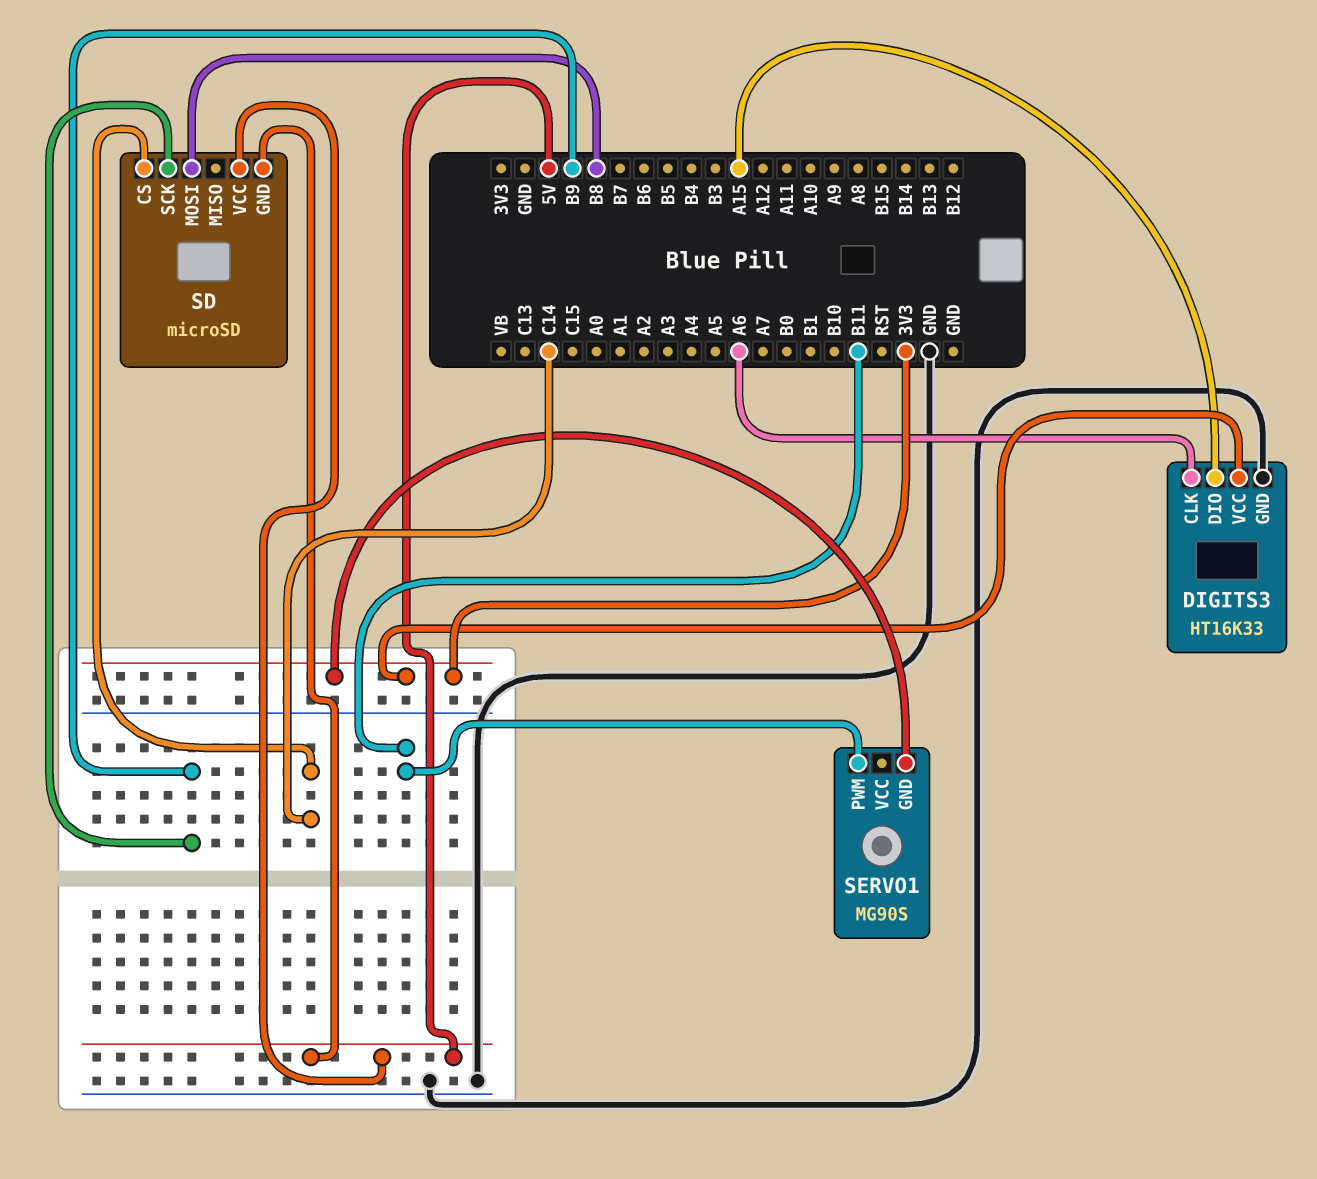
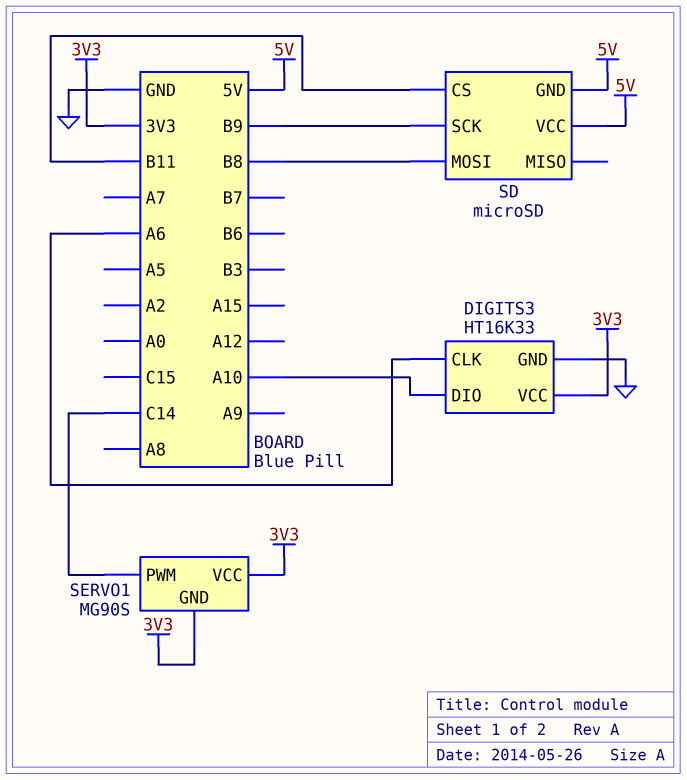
DIGITS3 pin DIO: A15 -> A10
SD pin CS: C14 -> B11
SERVO1 pin PWM: B11 -> C14
SERVO1 pin VCC: none -> 3V3

